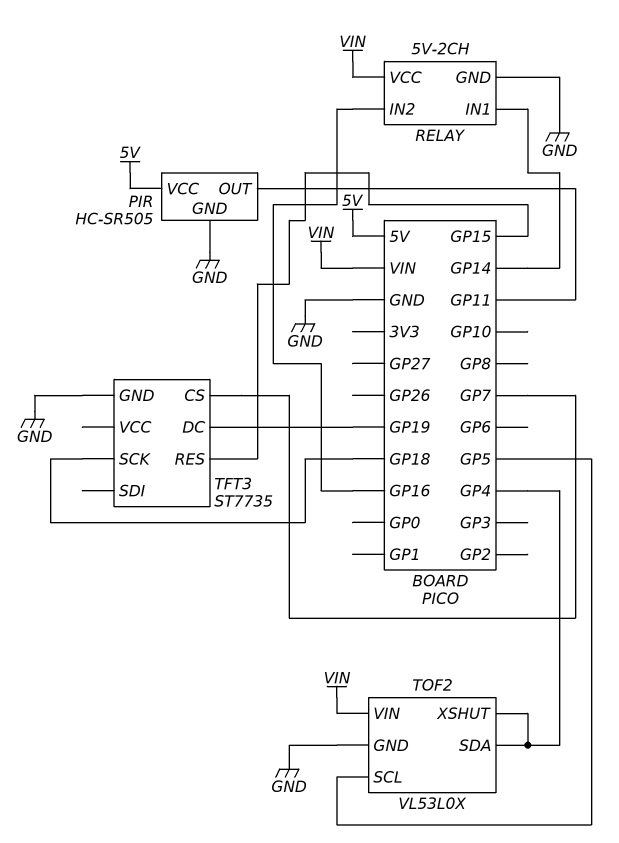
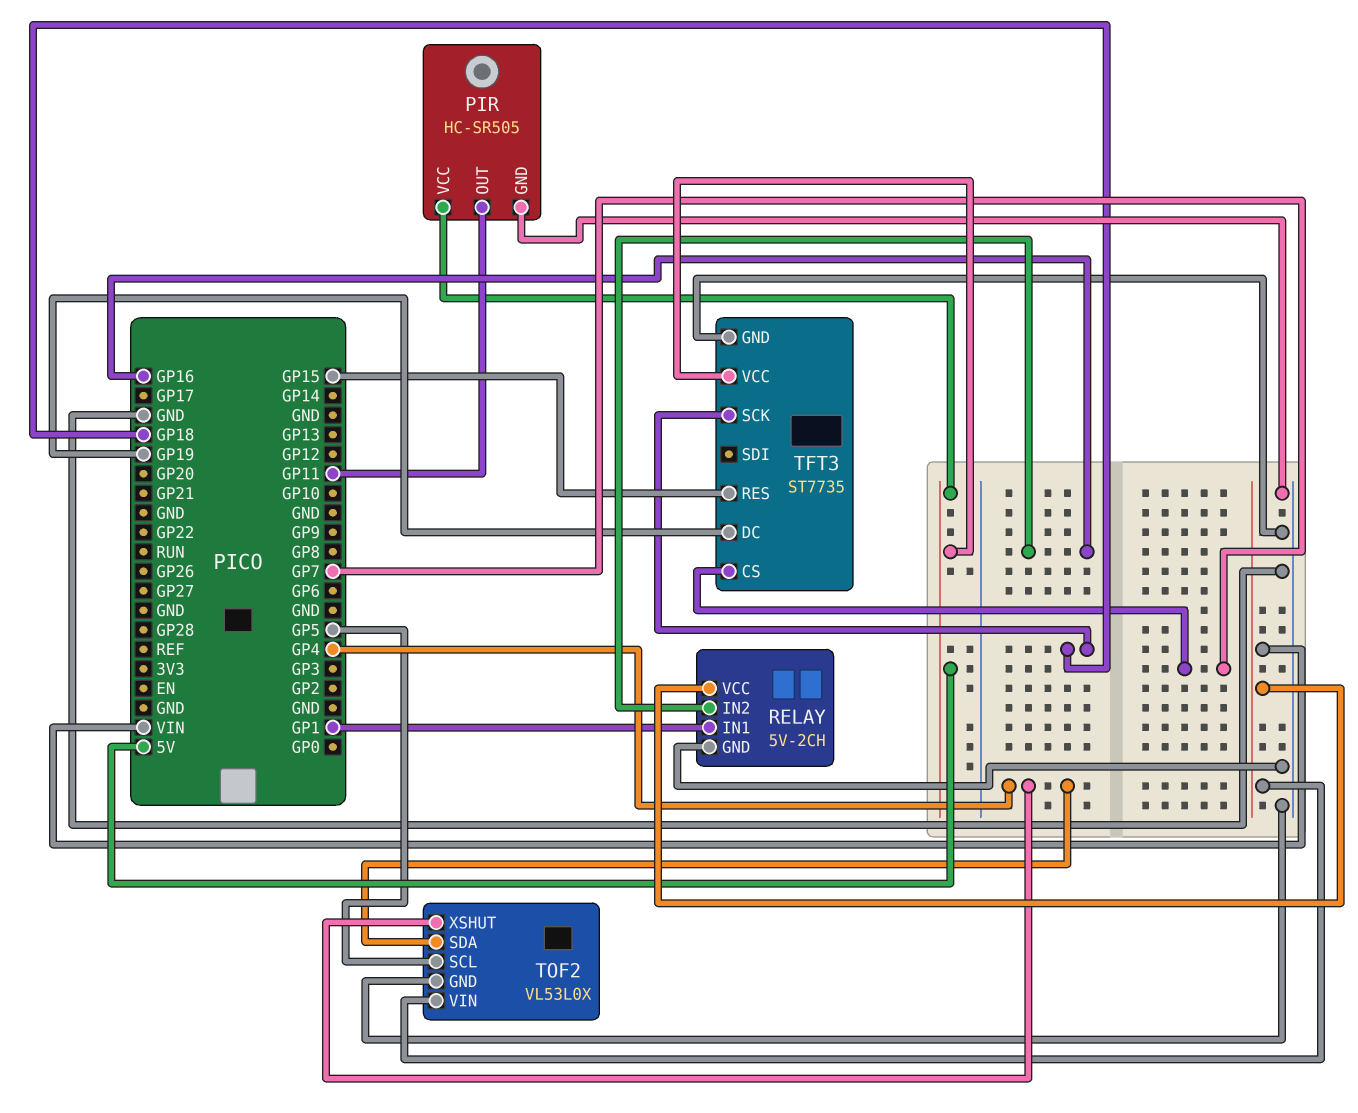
RELAY pin IN1: GP14 -> GP1
TFT3 pin VCC: none -> 5V

